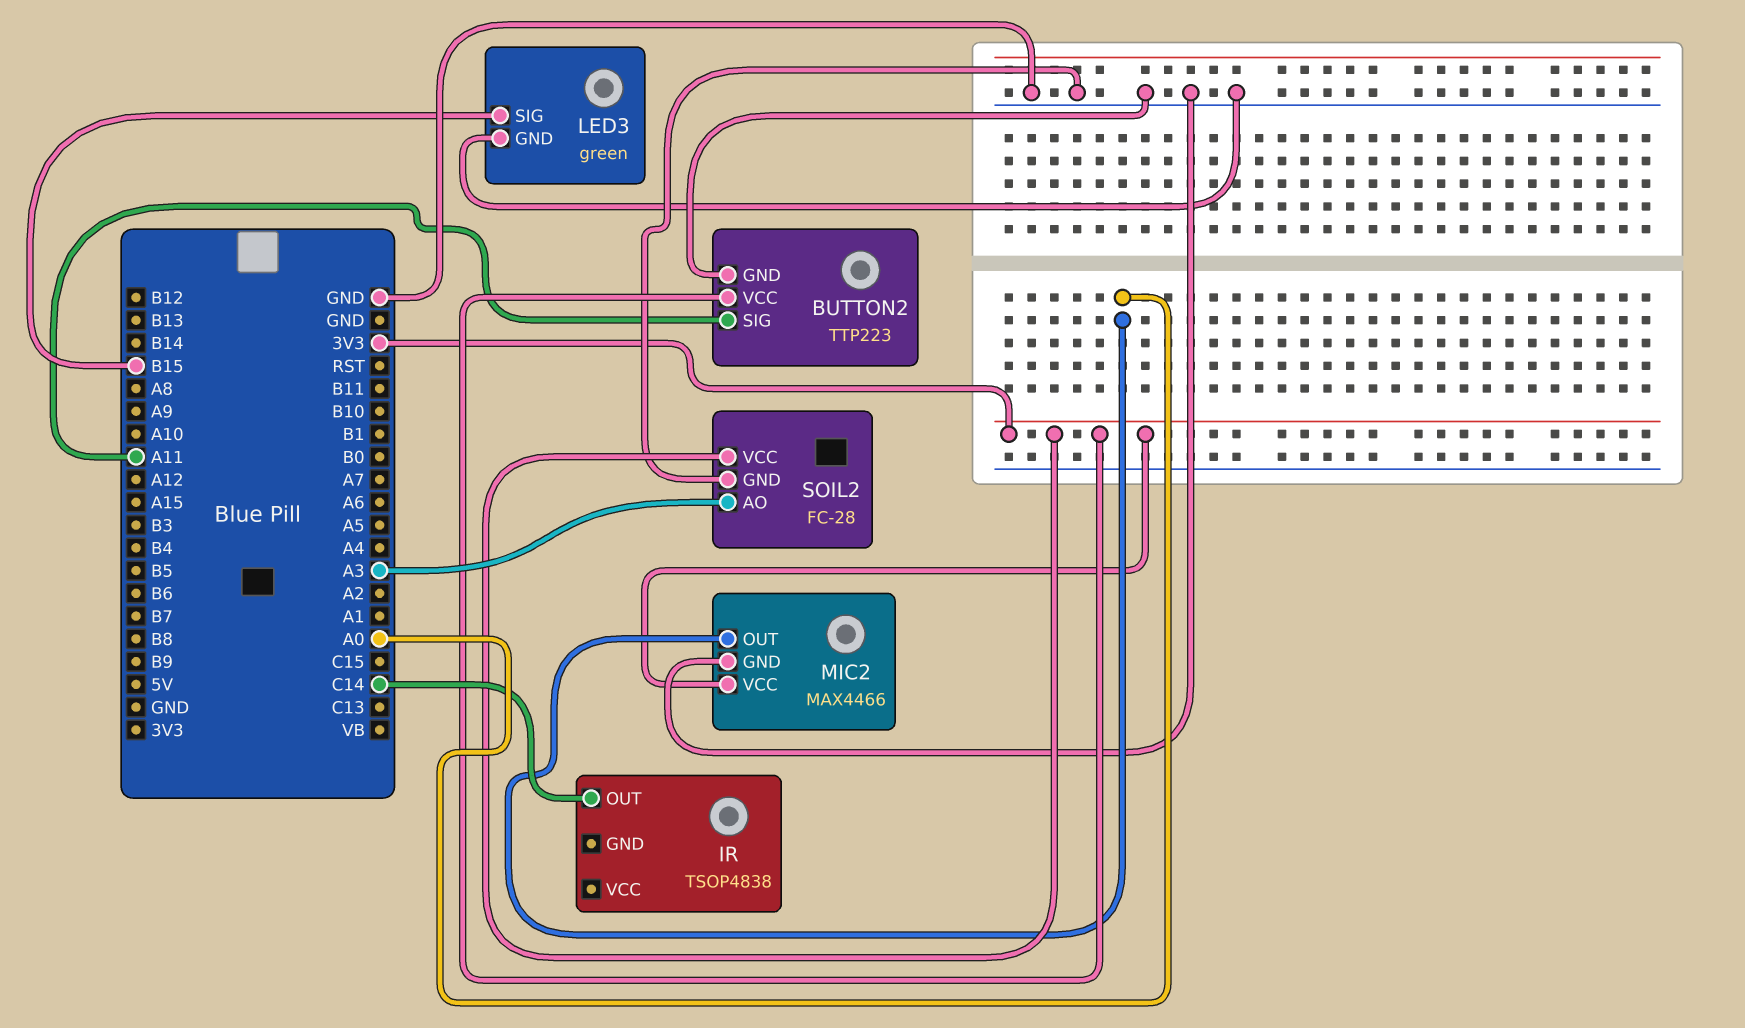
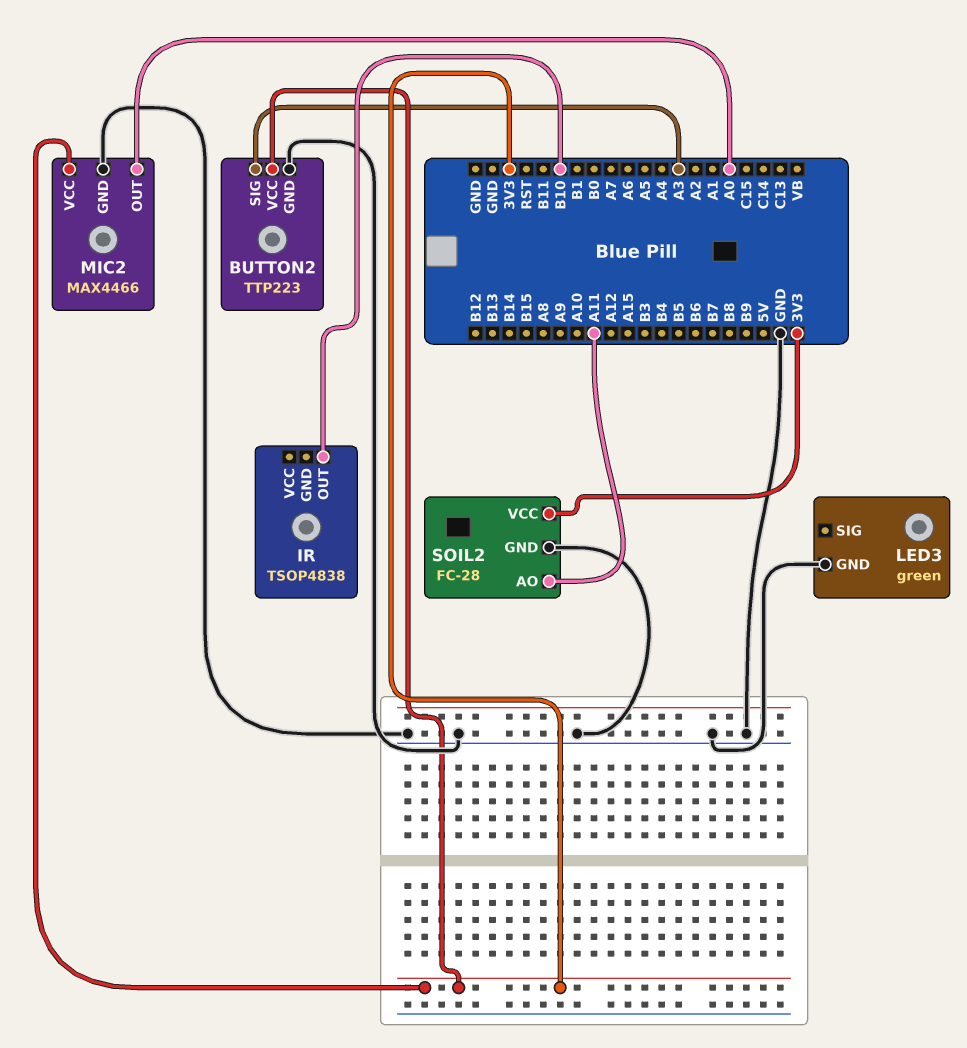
BUTTON2 pin SIG: A11 -> A3
IR pin OUT: C14 -> B10
LED3 pin SIG: B15 -> none
SOIL2 pin AO: A3 -> A11

